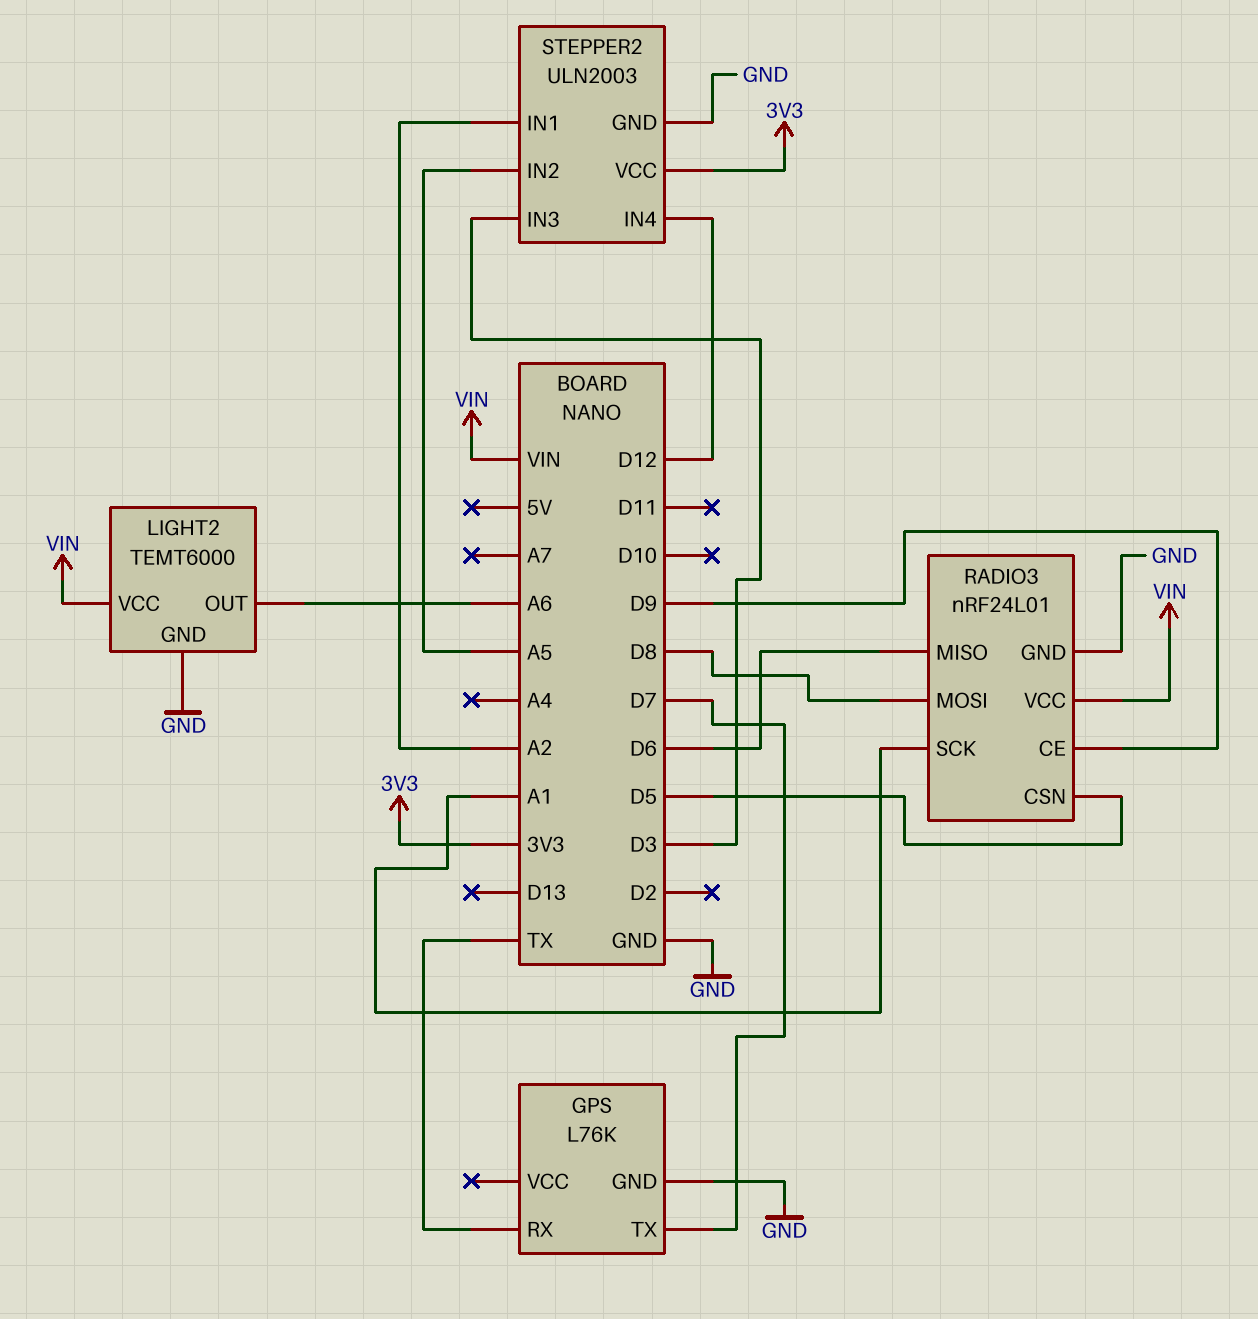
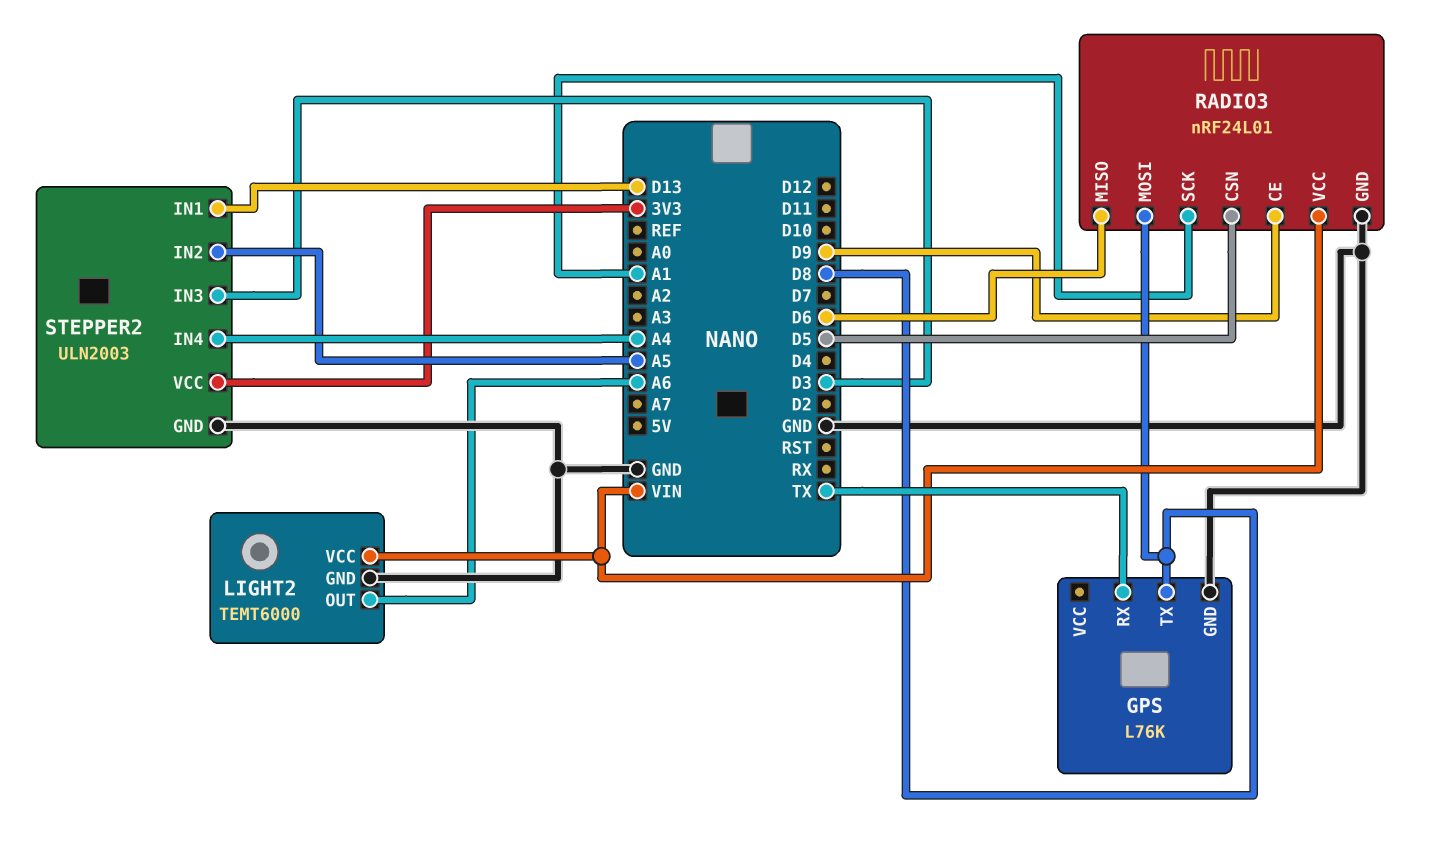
GPS pin TX: D7 -> D8
STEPPER2 pin IN1: A2 -> D13
STEPPER2 pin IN4: D12 -> A4

